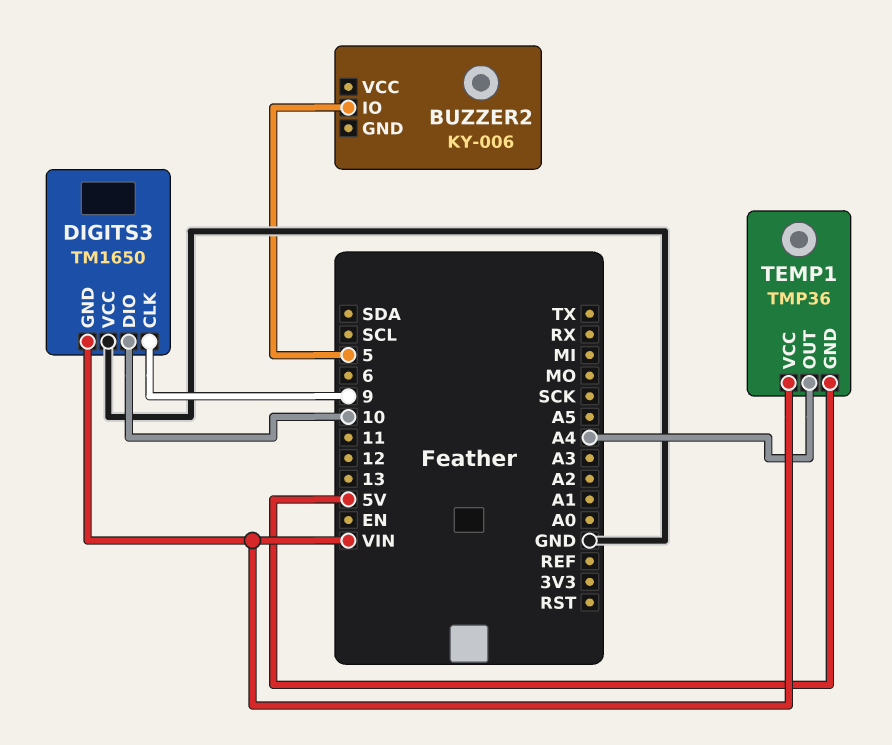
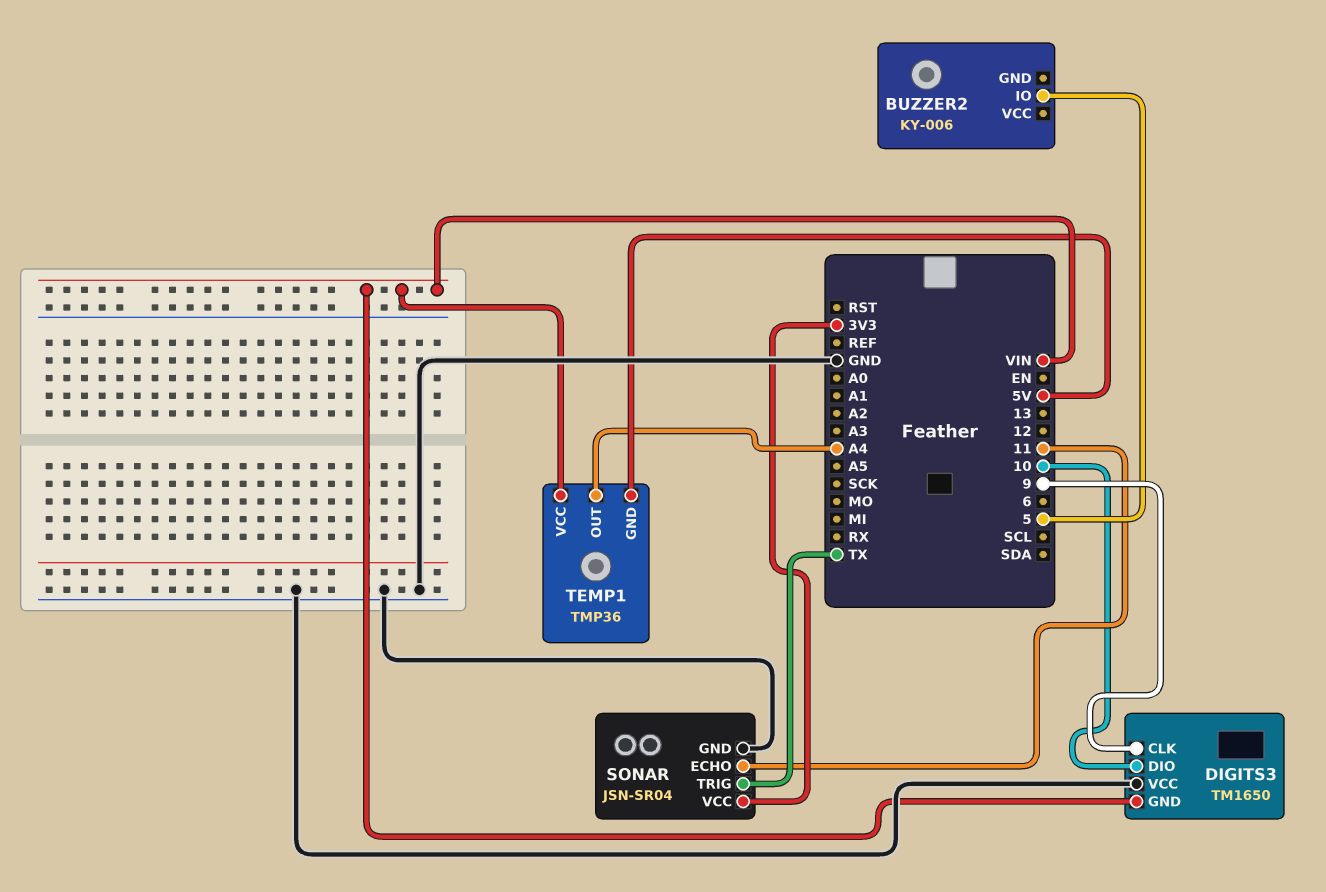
SONAR: none -> JSN-SR04
SONAR pin ECHO: none -> 11
SONAR pin GND: none -> GND
SONAR pin TRIG: none -> TX
SONAR pin VCC: none -> 3V3

